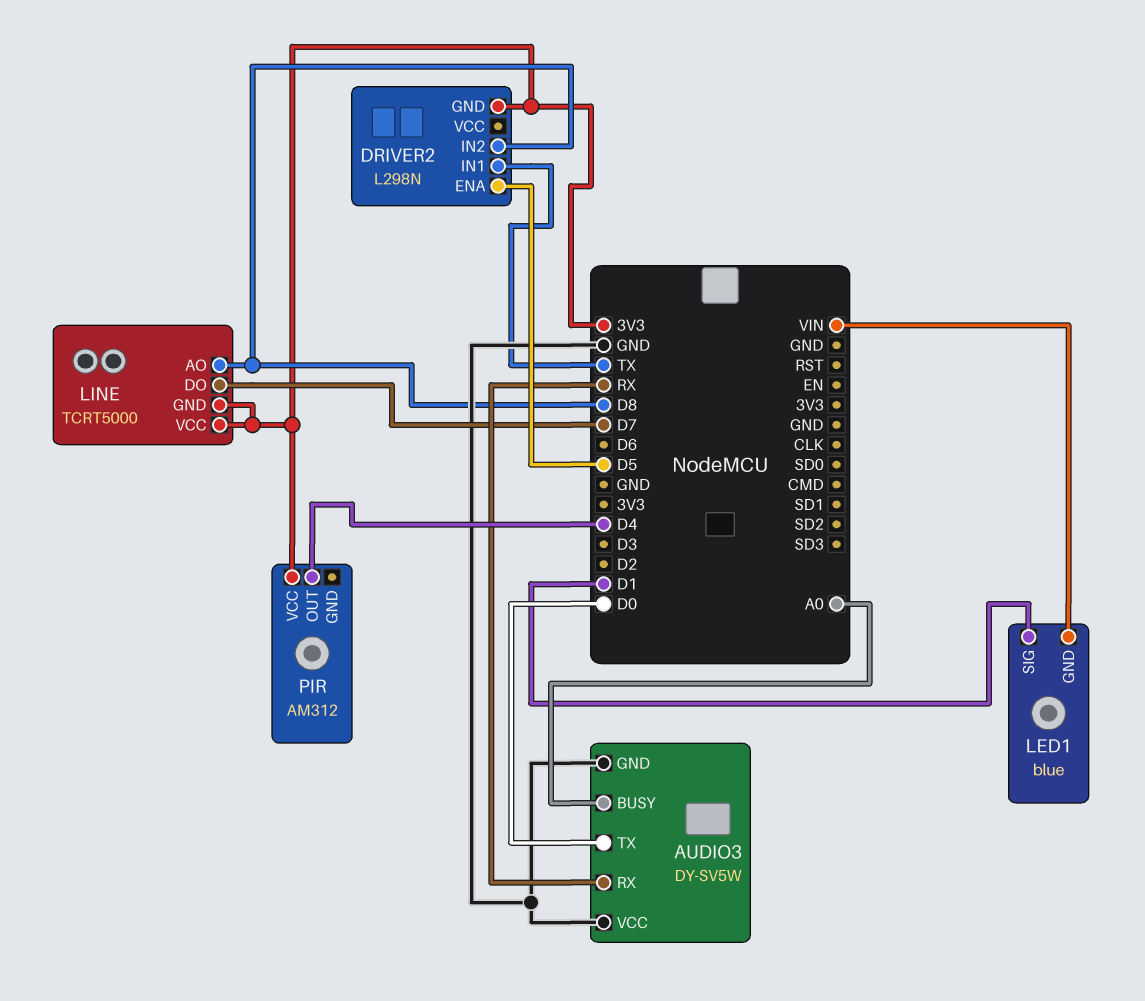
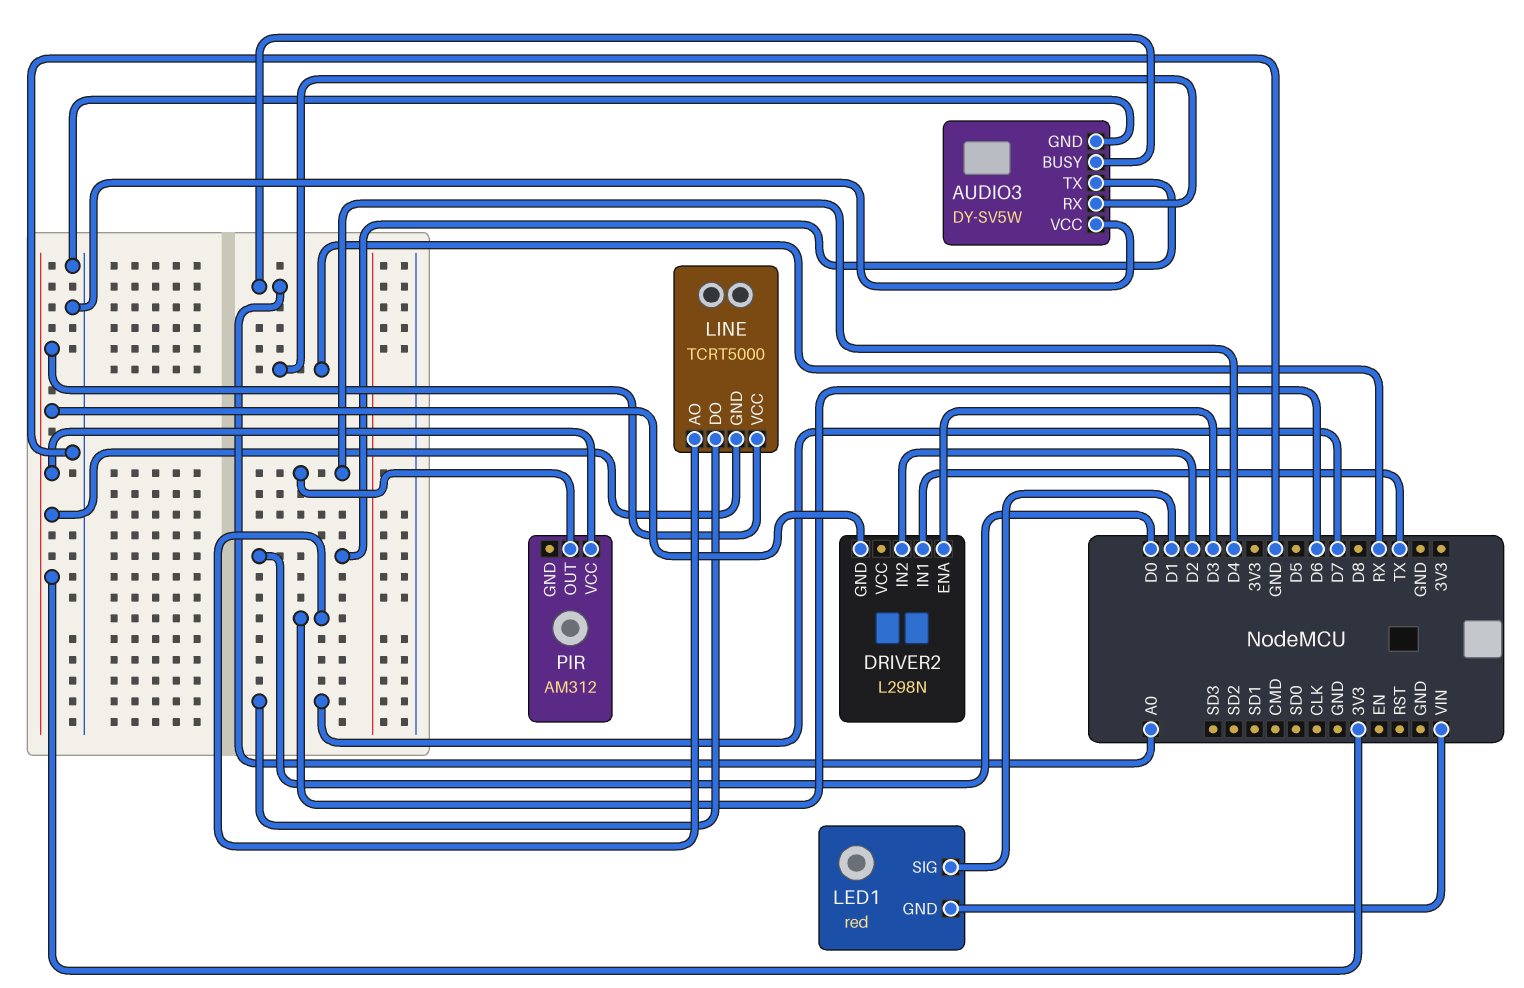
DRIVER2 pin ENA: D5 -> D3
DRIVER2 pin IN2: D8 -> D2
LED1: blue -> red
LINE pin AO: D8 -> D6

